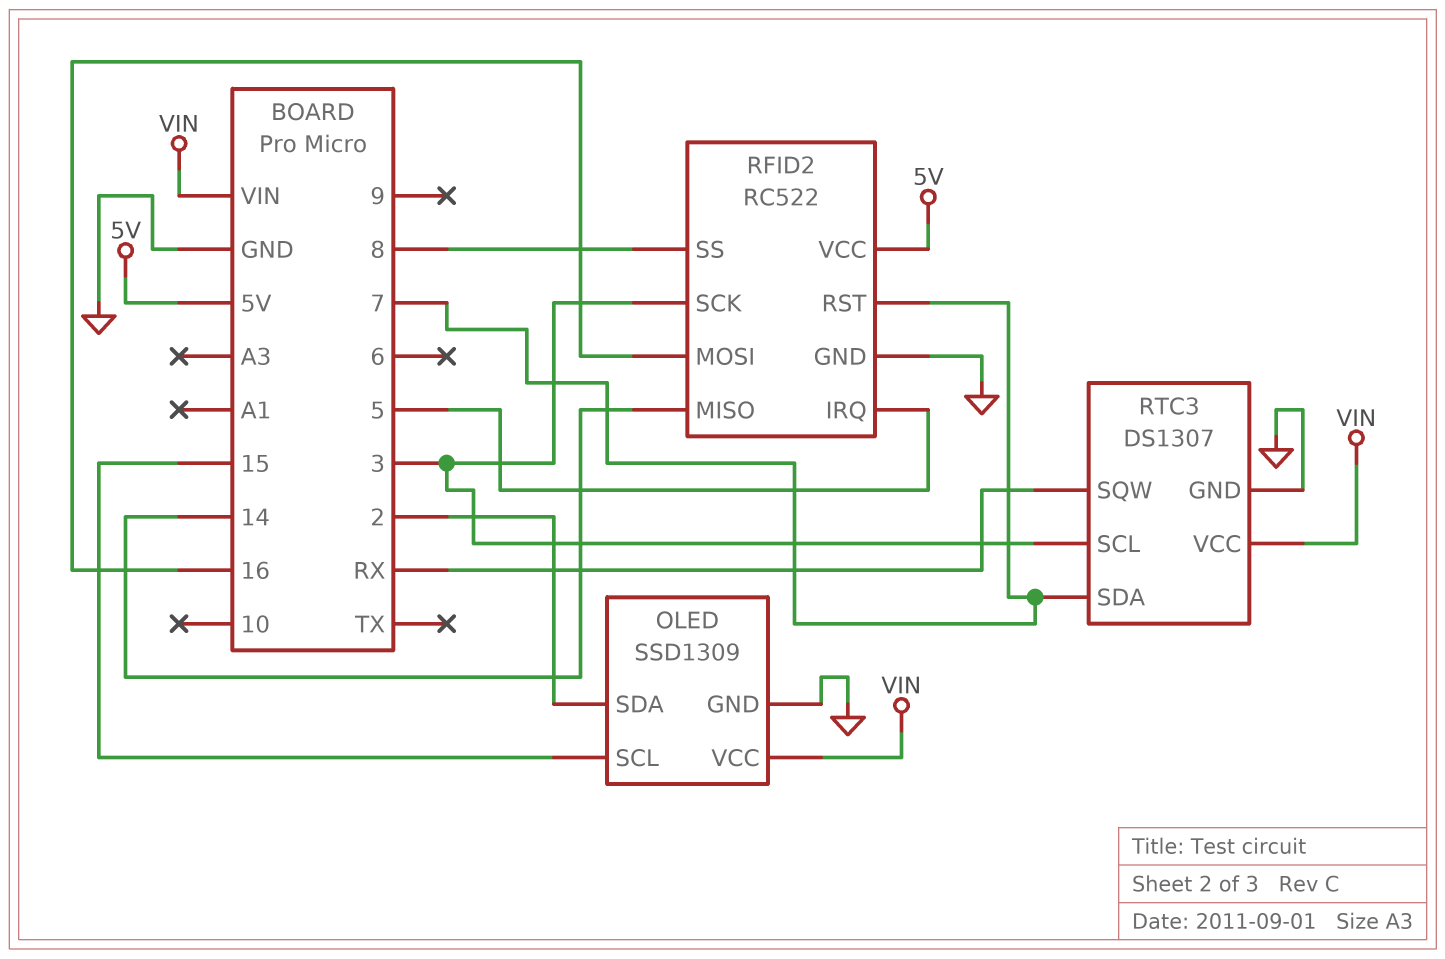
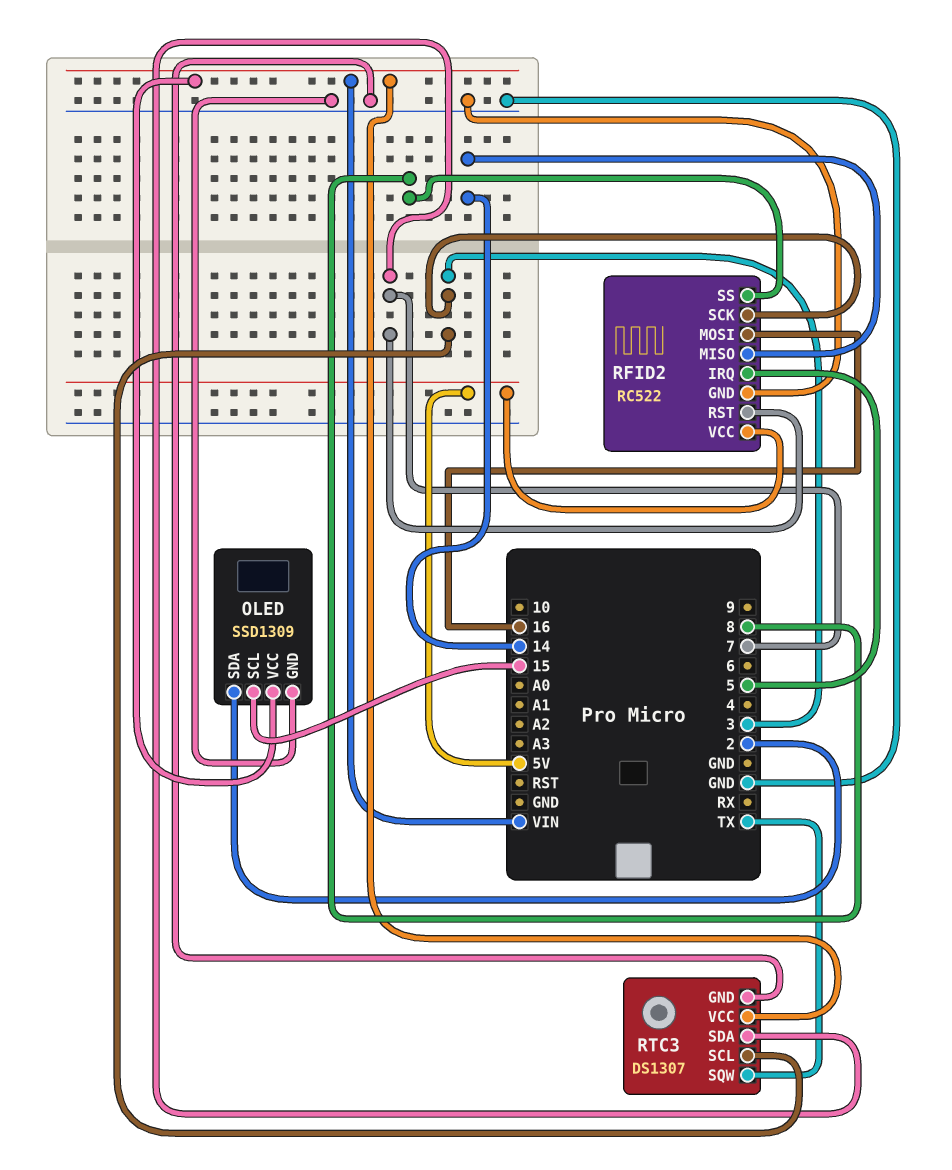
RTC3 pin SQW: RX -> TX

